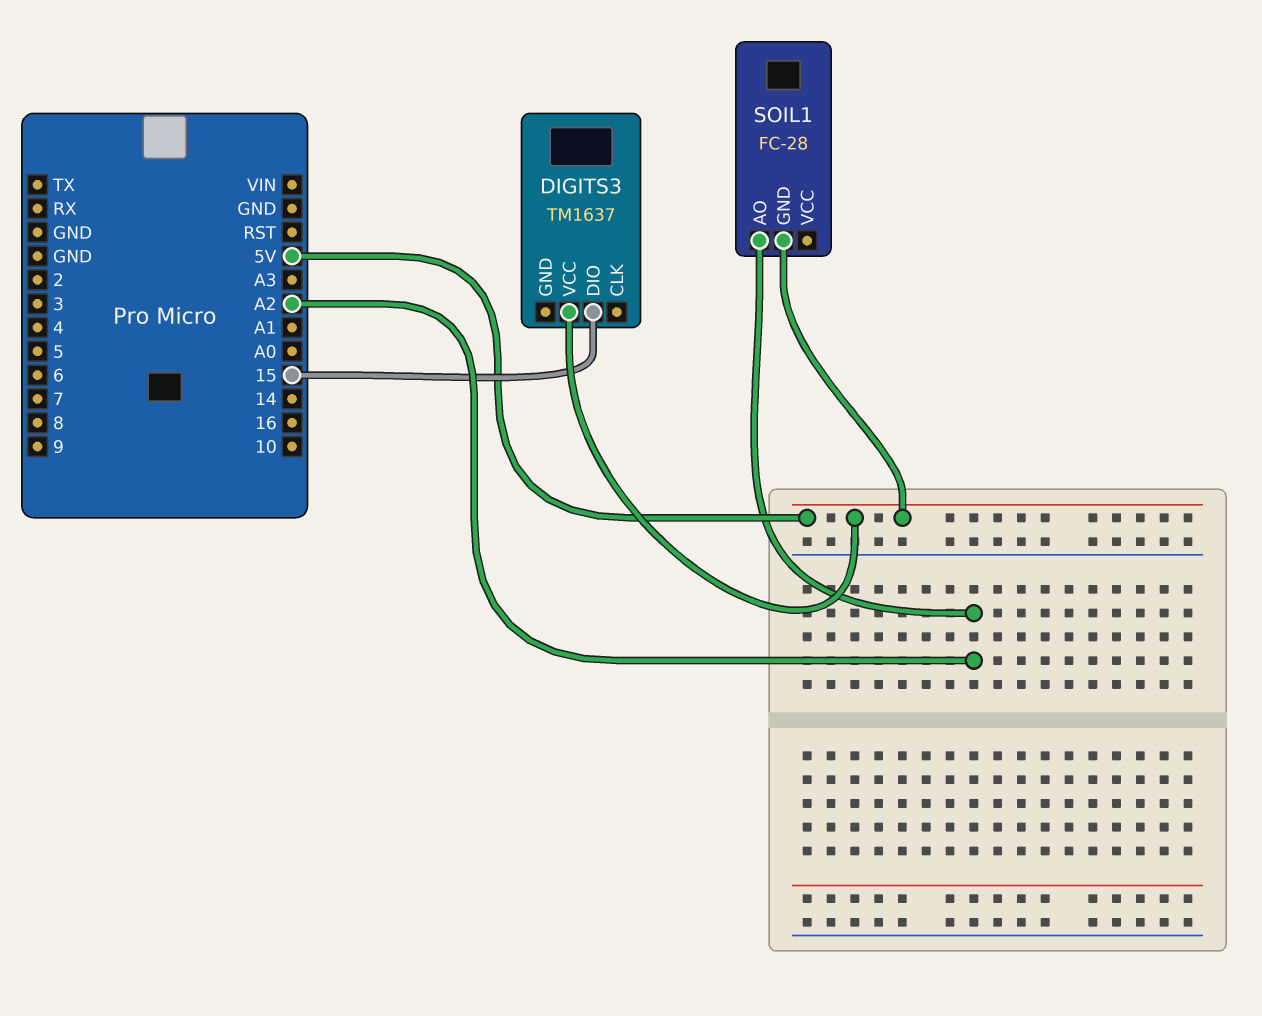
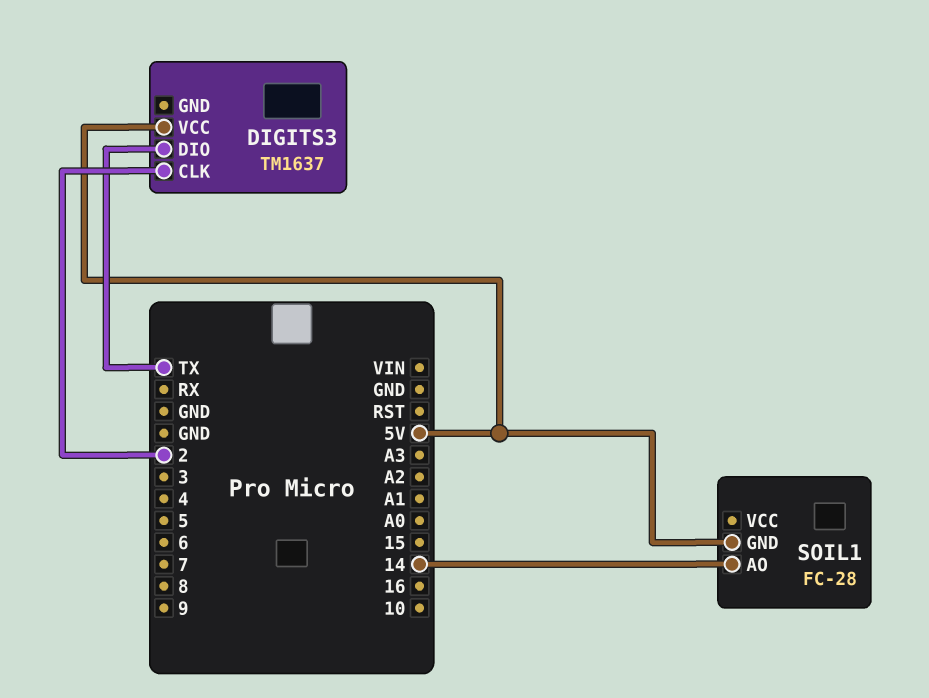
DIGITS3 pin CLK: none -> 2
DIGITS3 pin DIO: 15 -> TX
SOIL1 pin AO: A2 -> 14

